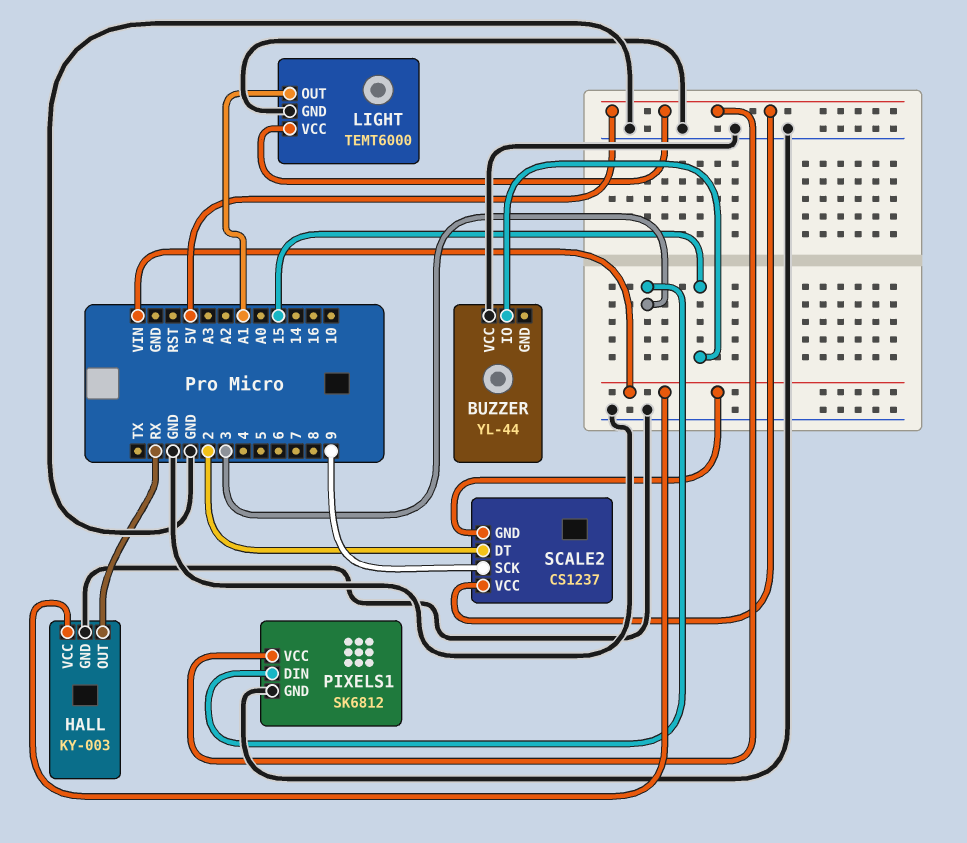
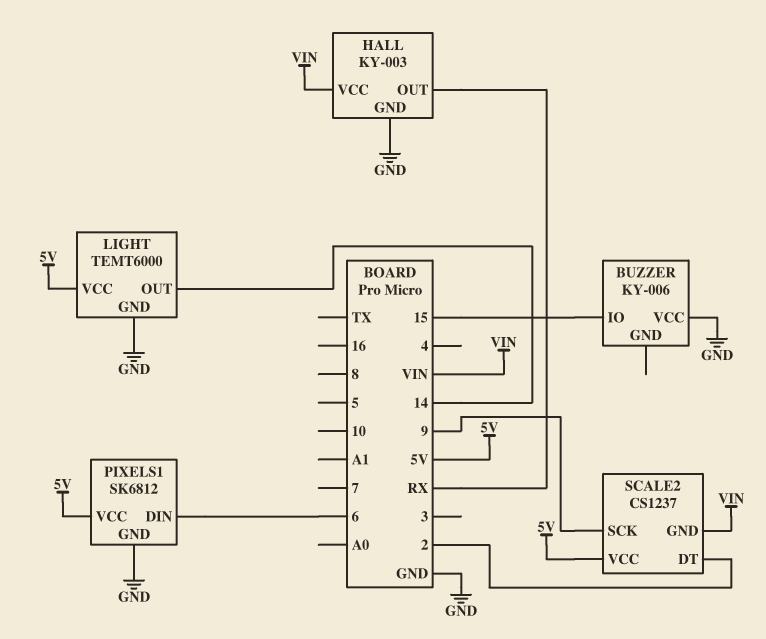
BUZZER: YL-44 -> KY-006
LIGHT pin OUT: A1 -> 14
PIXELS1 pin DIN: 3 -> 6

